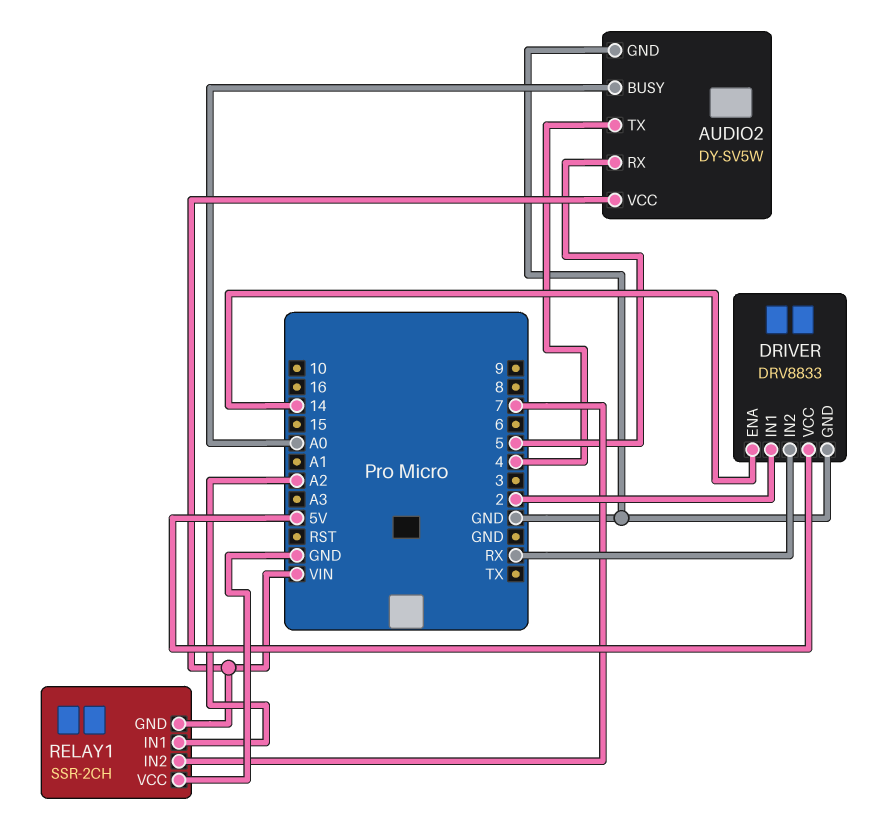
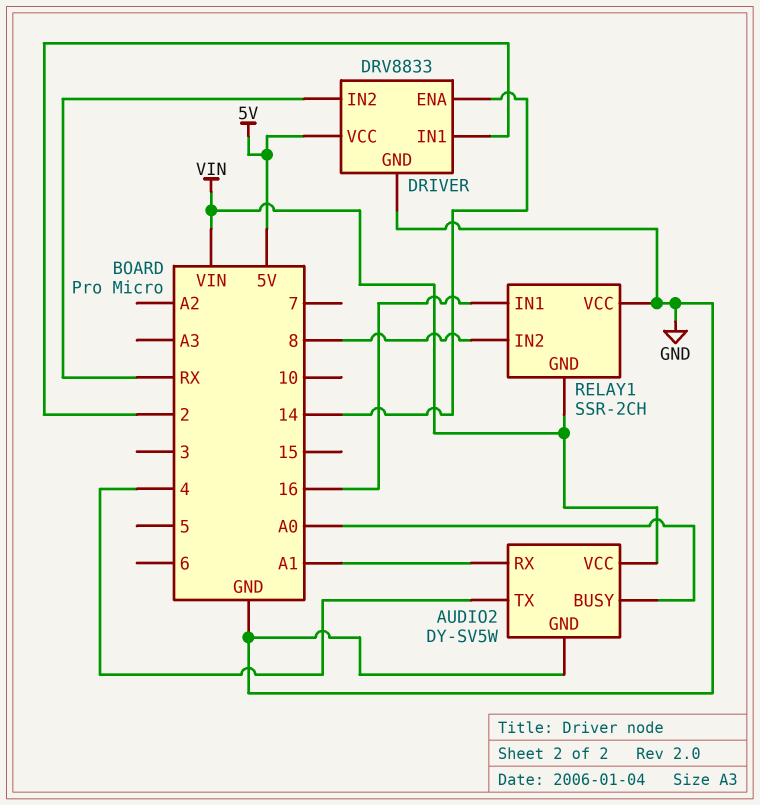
AUDIO2 pin RX: 5 -> A1
RELAY1 pin IN1: A2 -> 16
RELAY1 pin IN2: 7 -> 8

